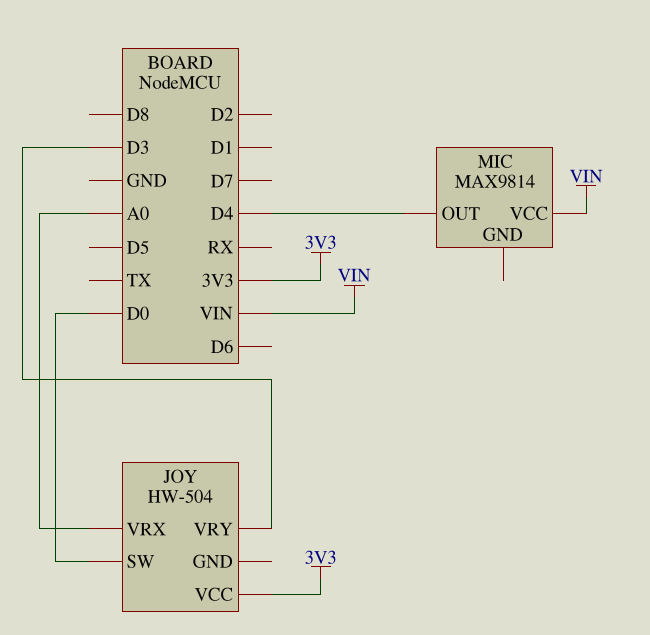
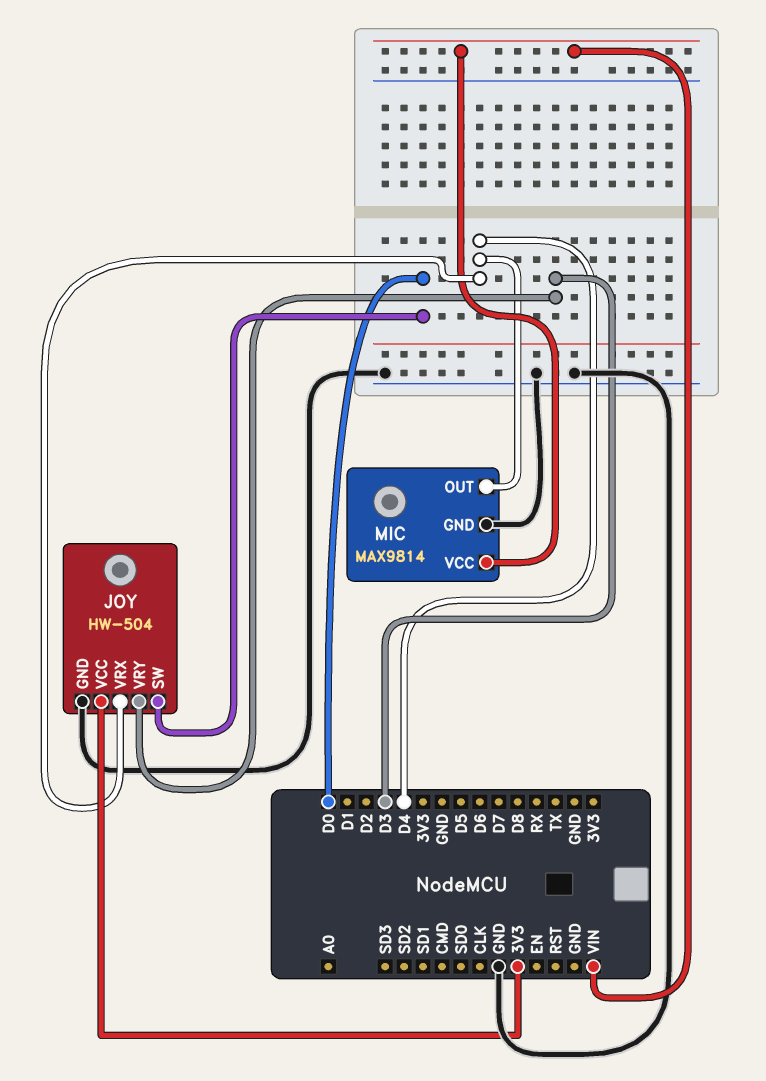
JOY pin GND: none -> GND
JOY pin VRX: A0 -> D4
MIC pin GND: none -> GND

